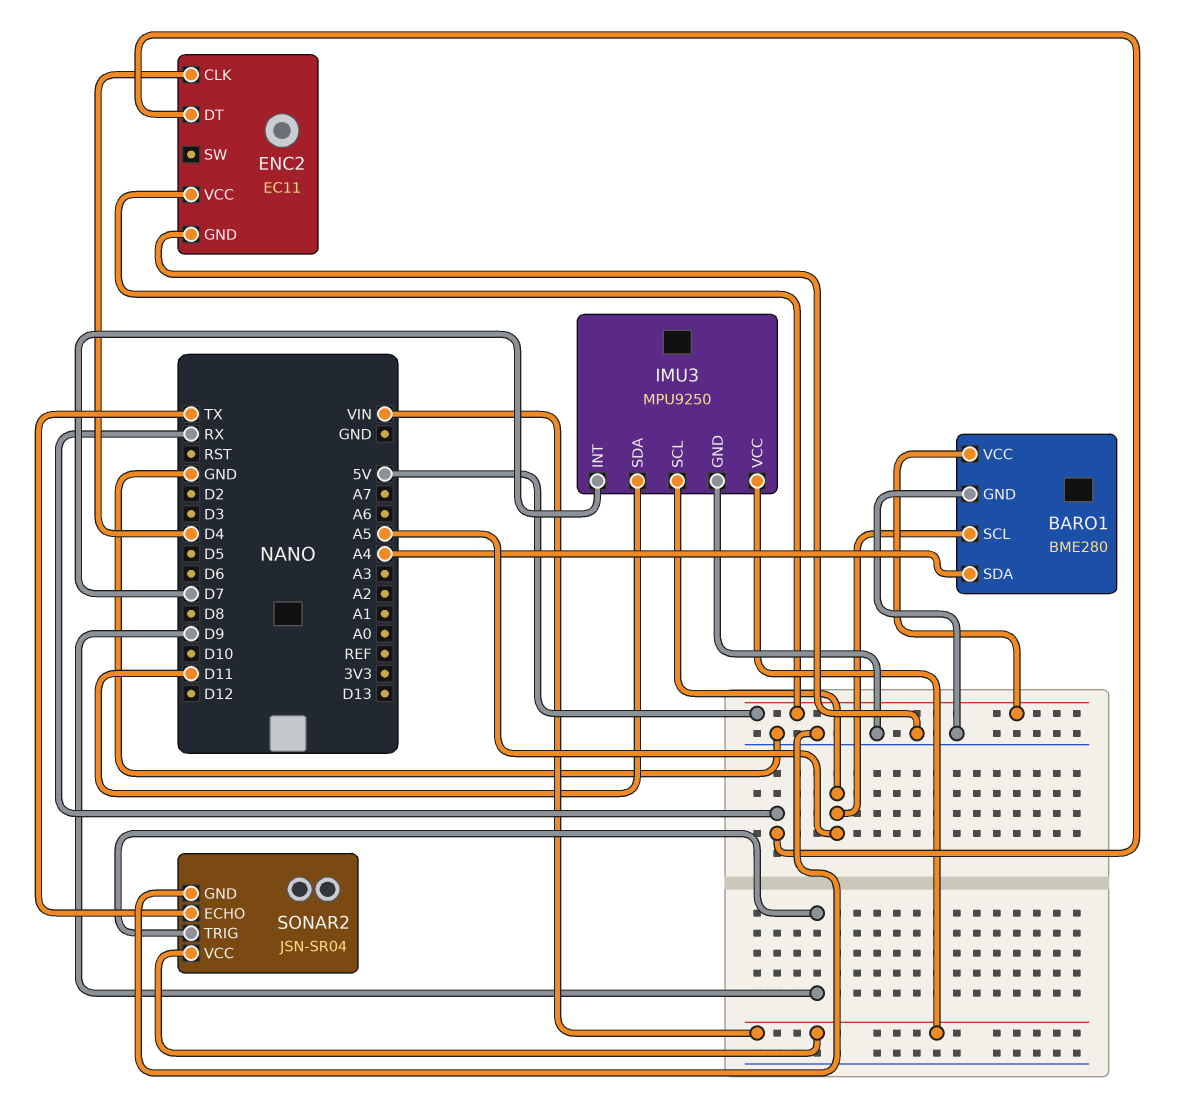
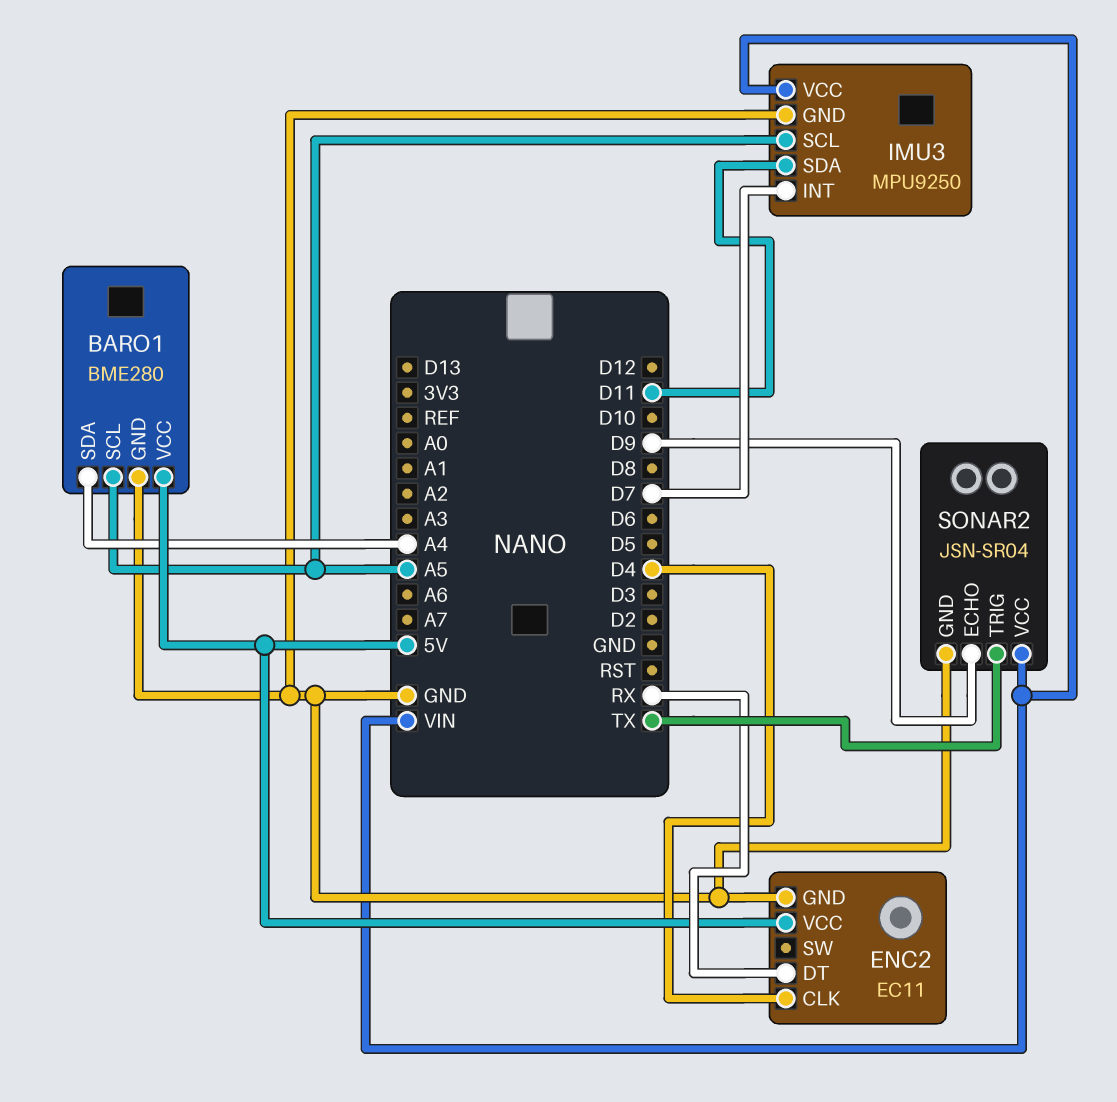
SONAR2 pin ECHO: TX -> D9
SONAR2 pin TRIG: D9 -> TX

